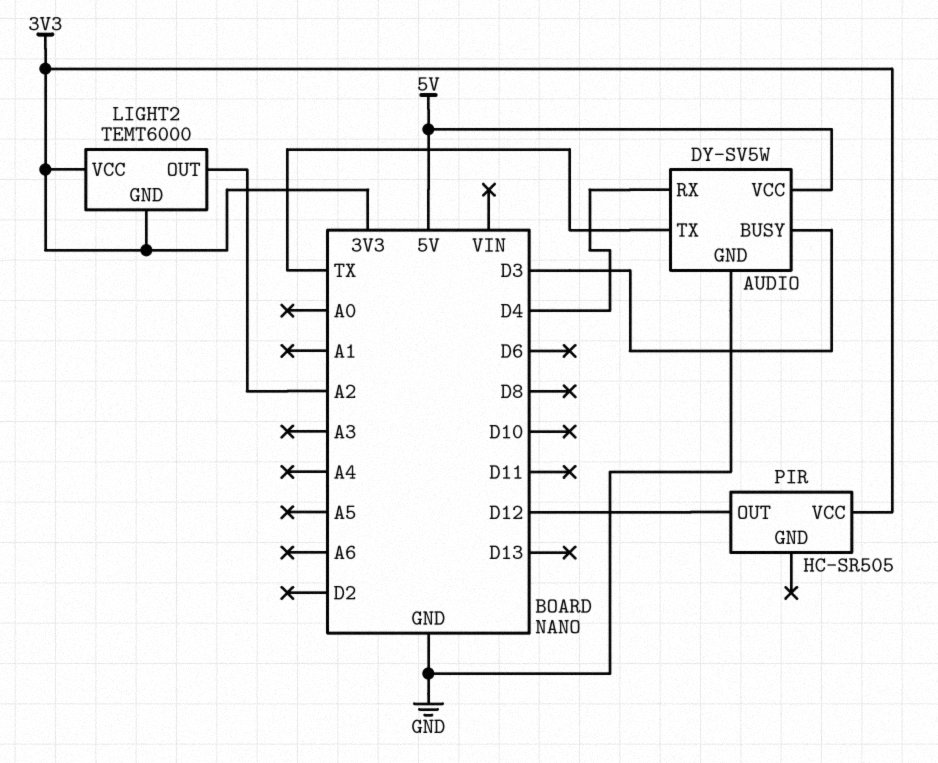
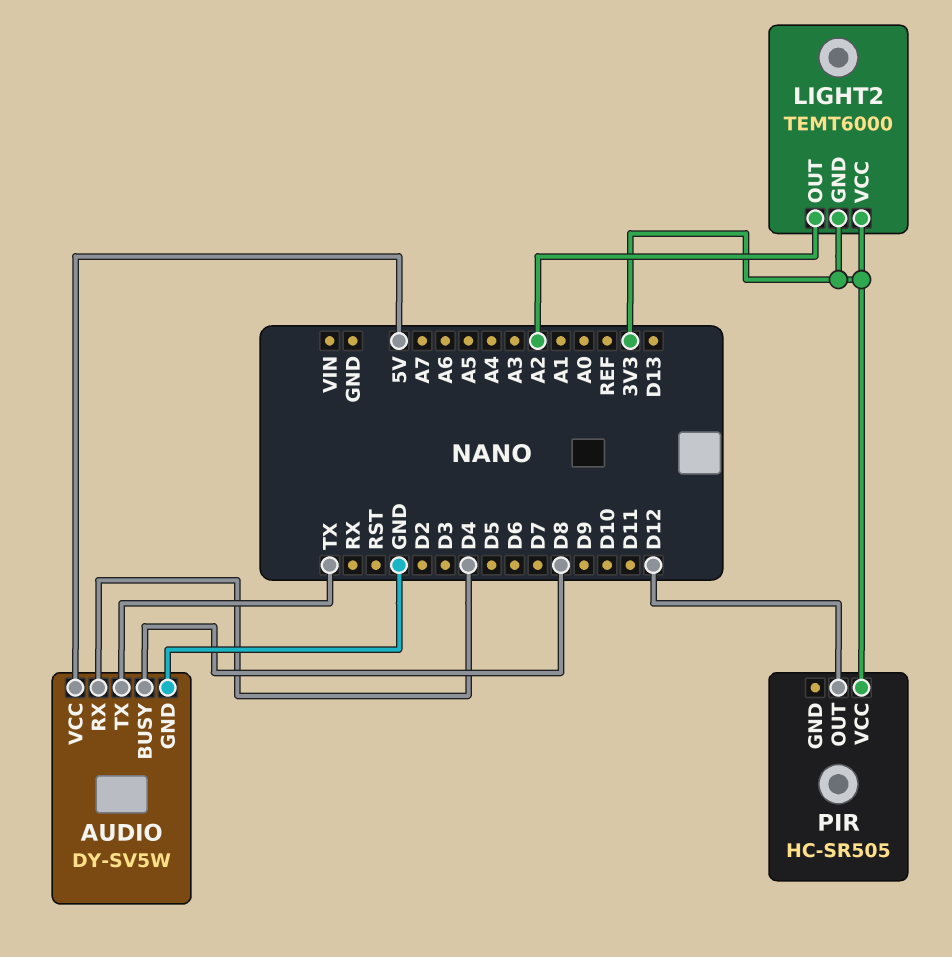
AUDIO pin BUSY: D3 -> D8

